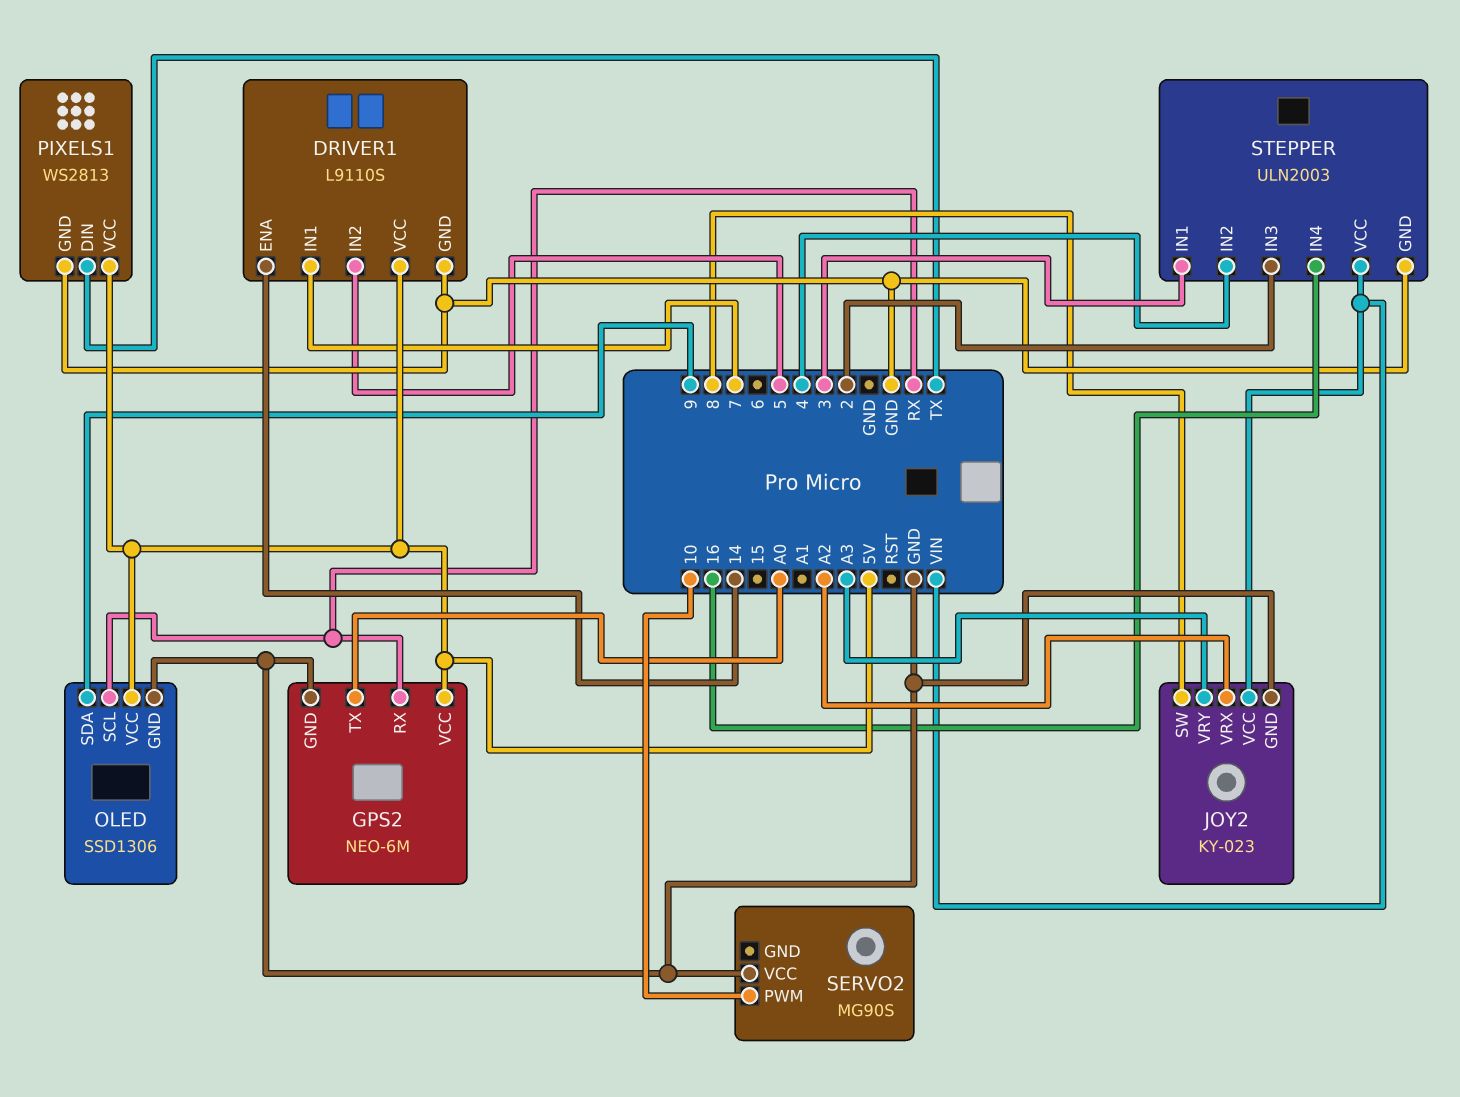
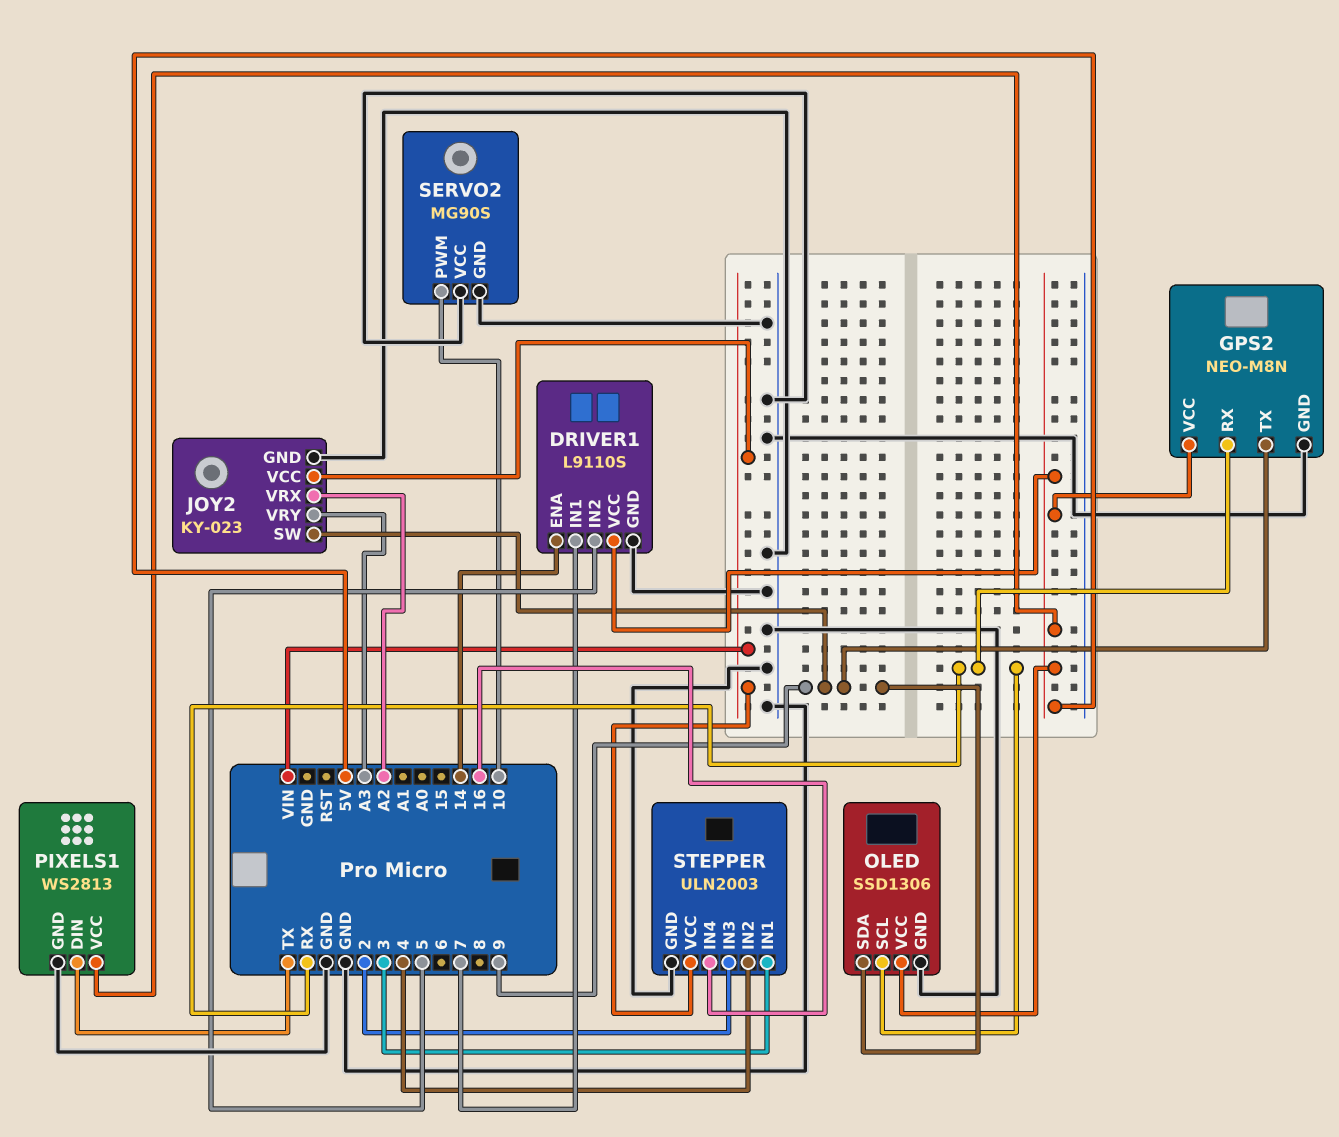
GPS2: NEO-6M -> NEO-M8N
GPS2 pin TX: A0 -> 9
JOY2 pin SW: 8 -> 9
SERVO2 pin GND: none -> GND

